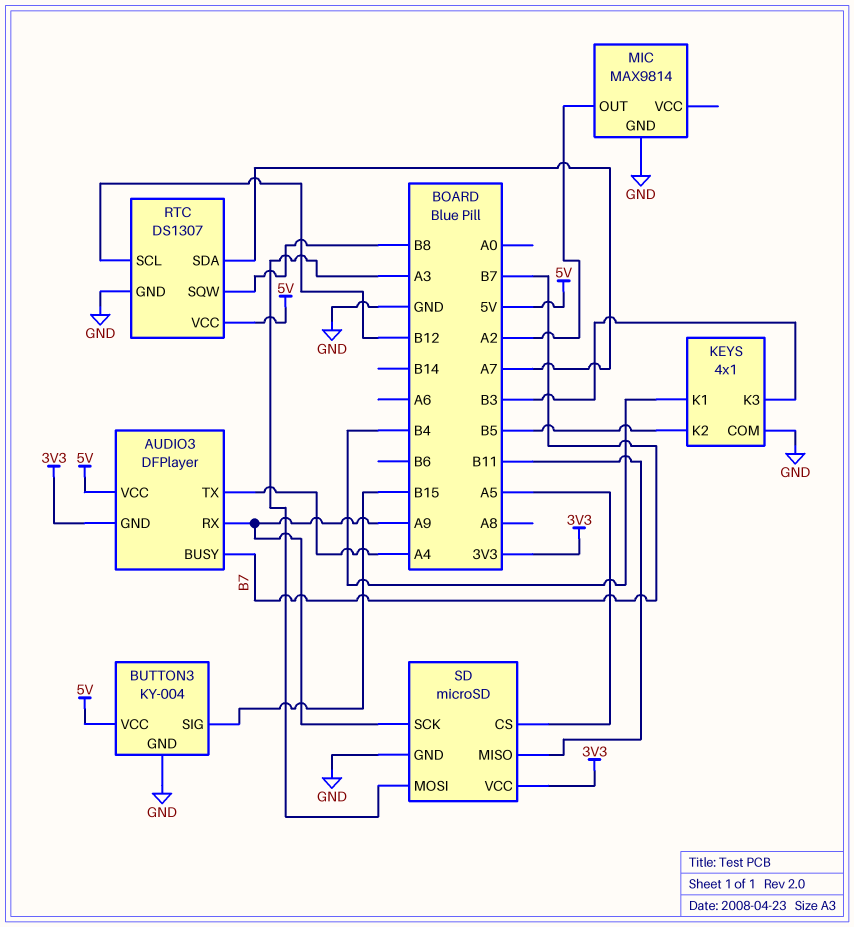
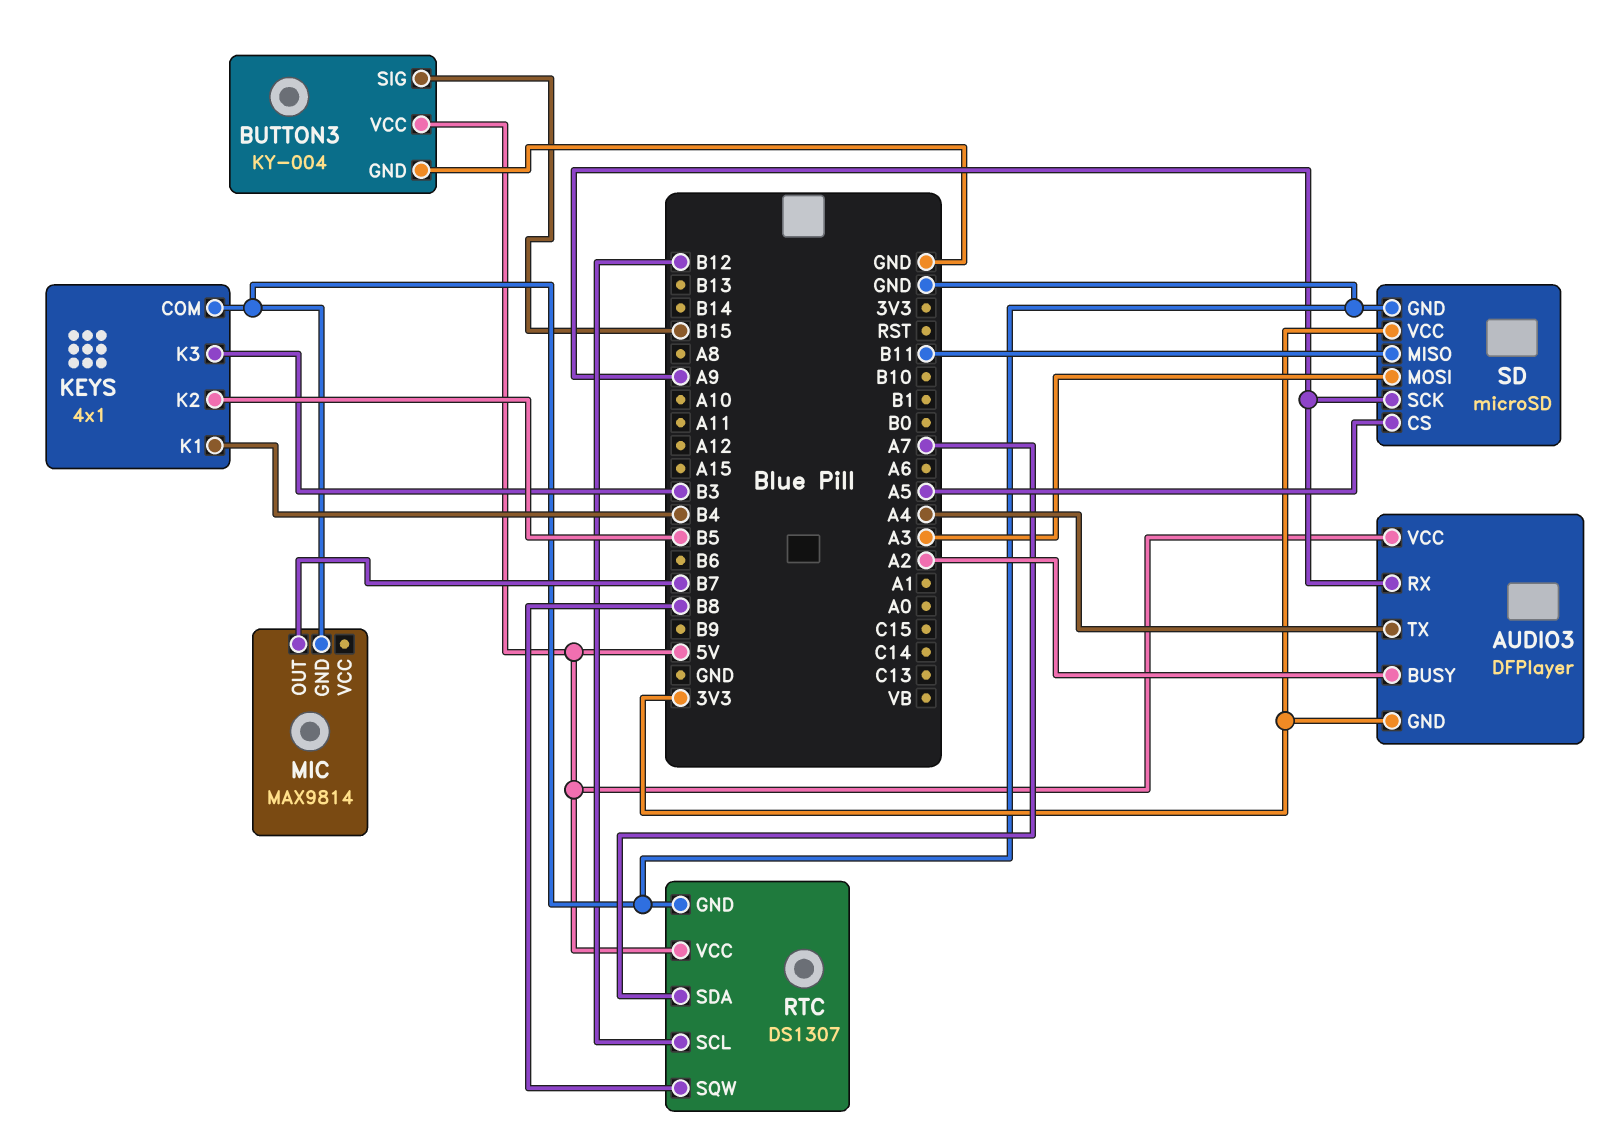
AUDIO3 pin BUSY: B7 -> A2
MIC pin OUT: A2 -> B7

